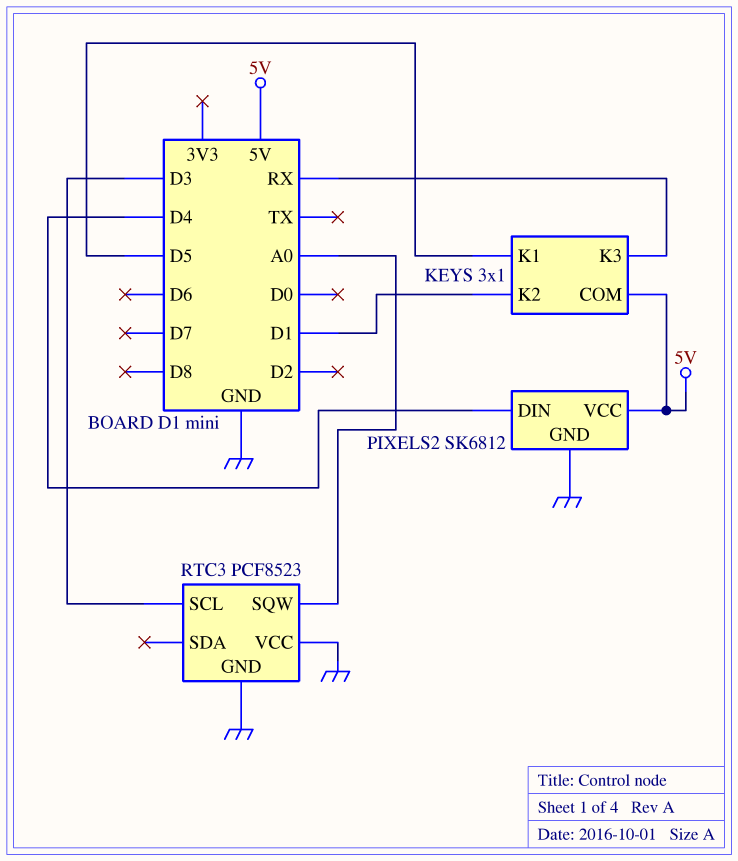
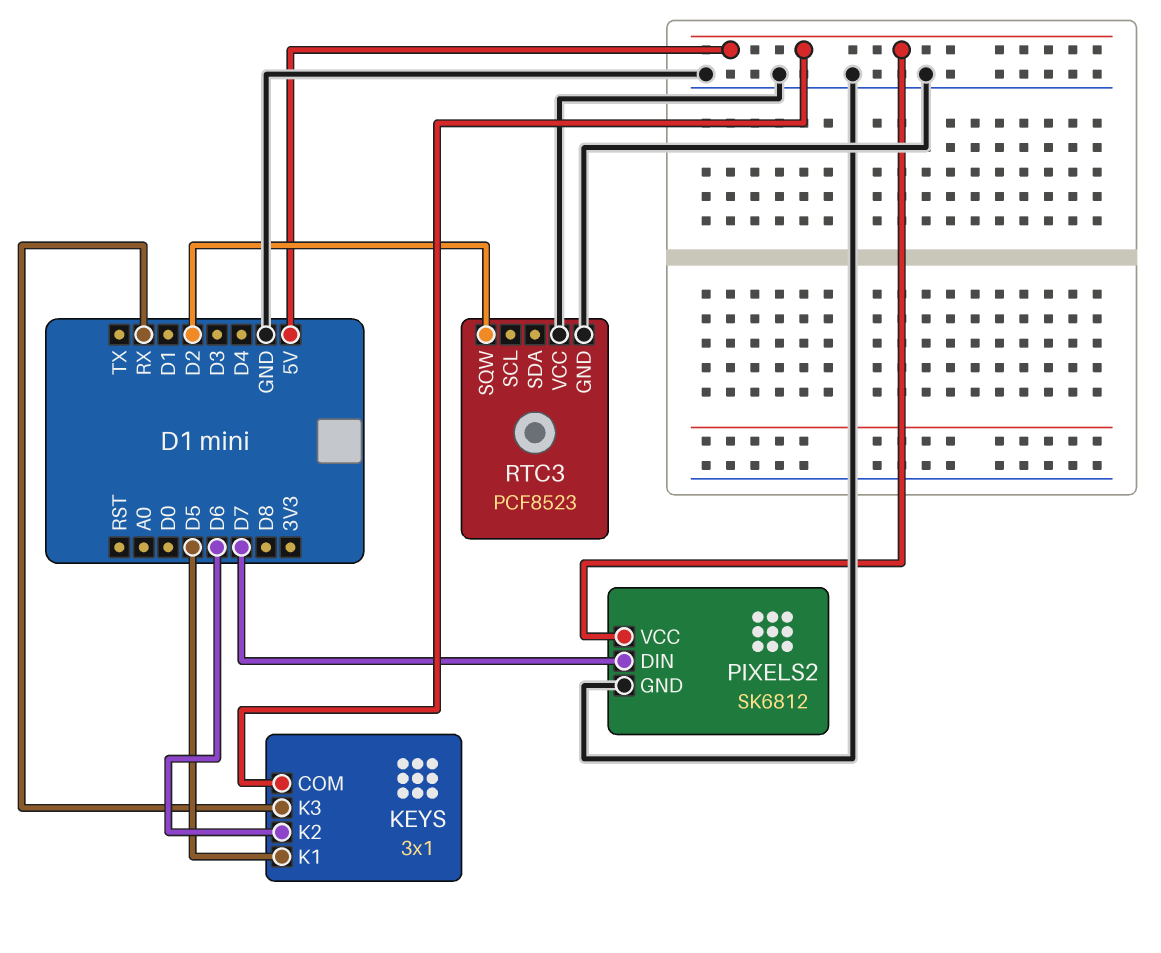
KEYS pin K2: D1 -> D6
PIXELS2 pin DIN: D4 -> D7
RTC3 pin SCL: D3 -> none
RTC3 pin SQW: A0 -> D2

